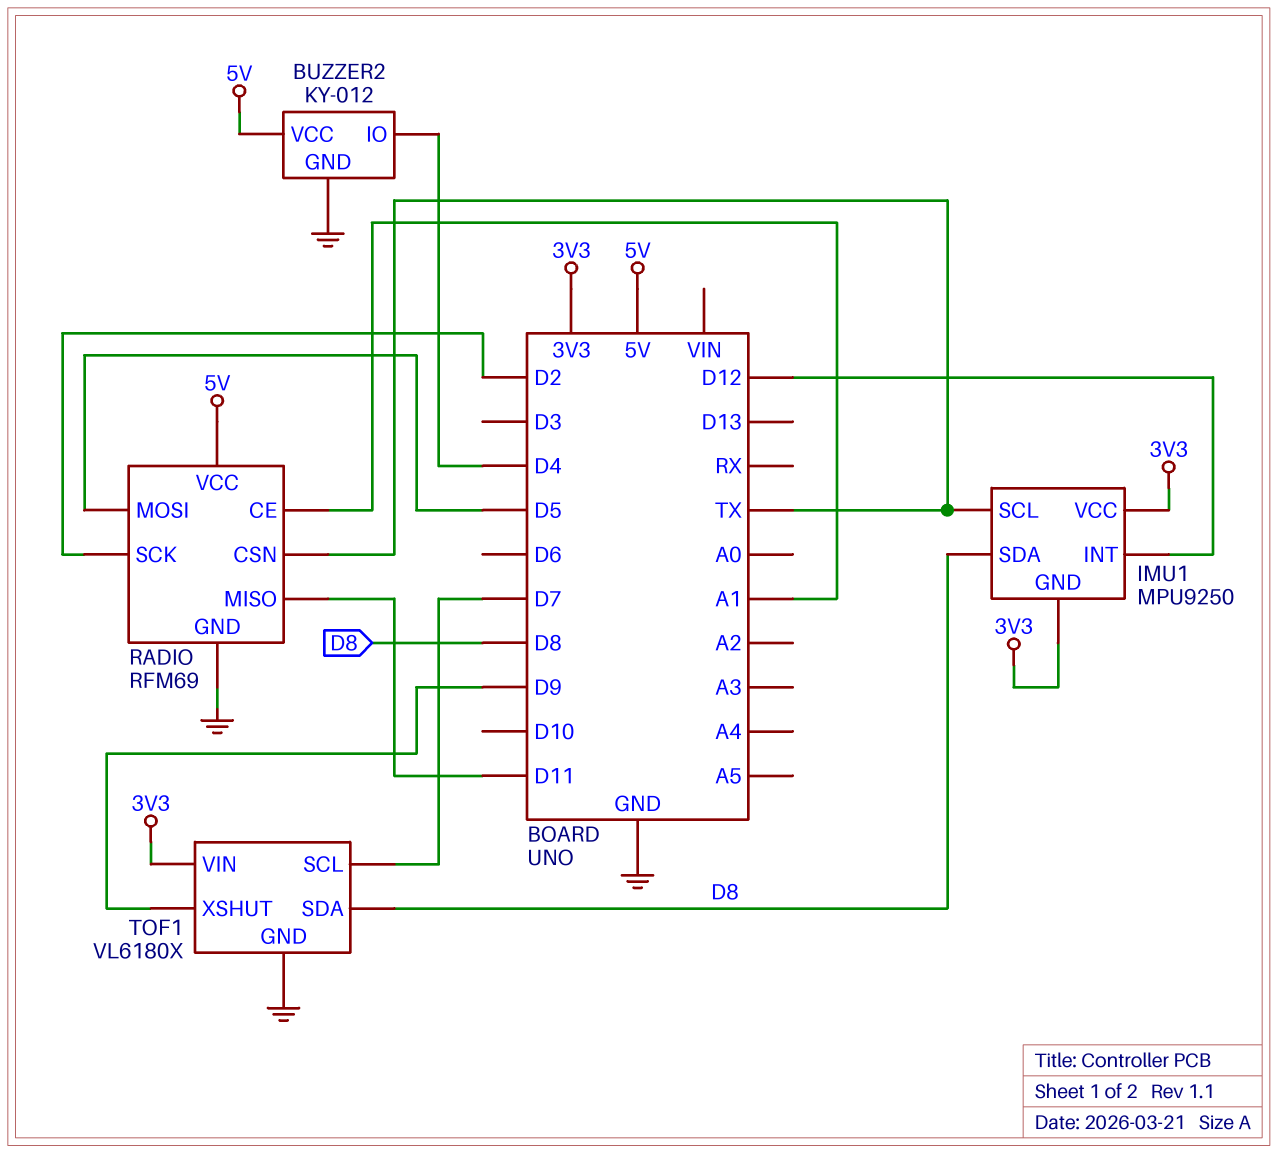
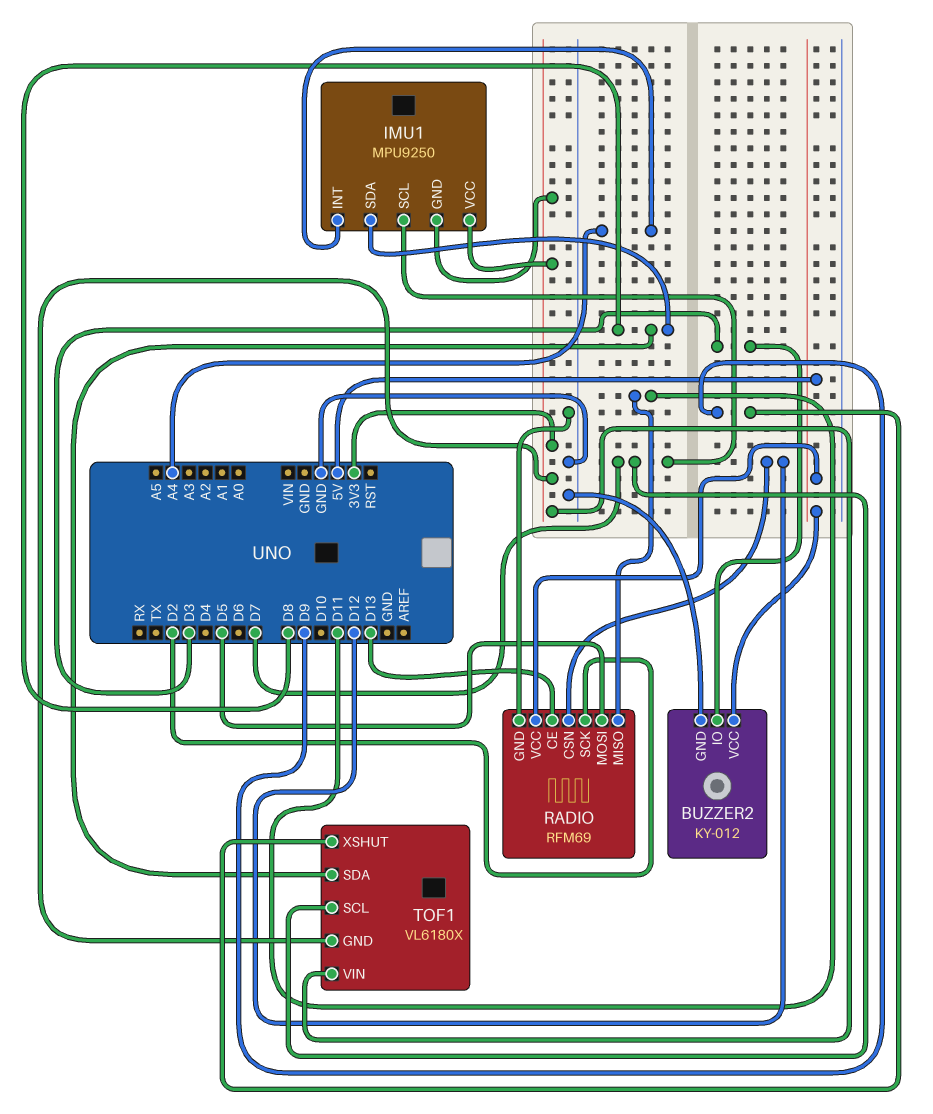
BUZZER2 pin IO: D4 -> D3
IMU1 pin INT: D12 -> A4
IMU1 pin SCL: TX -> D7
RADIO pin CE: A1 -> D13
RADIO pin CSN: TX -> D12
TOF1 pin GND: GND -> 3V3

